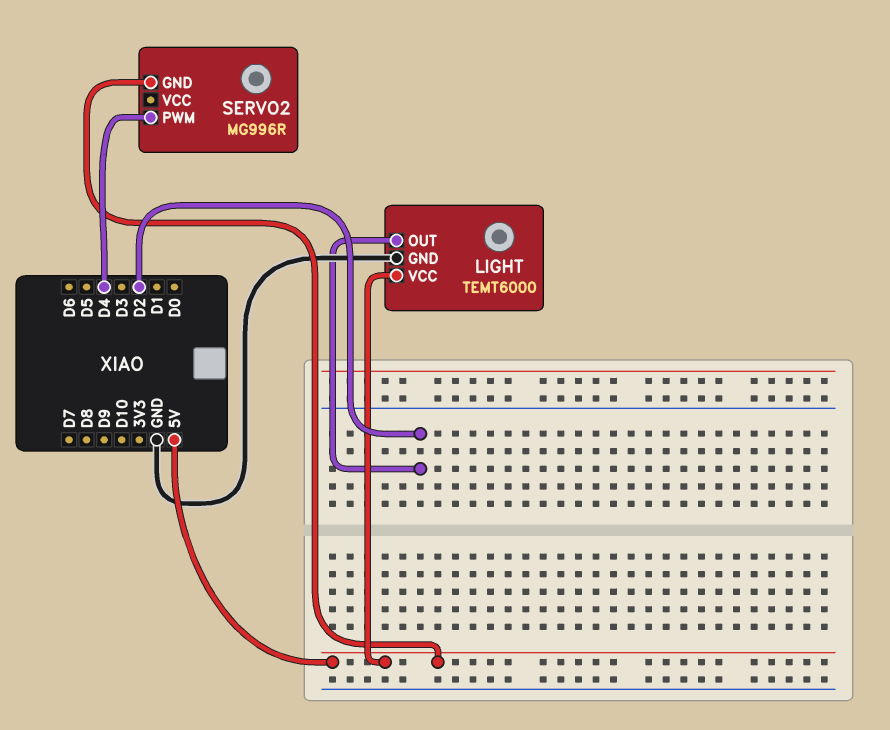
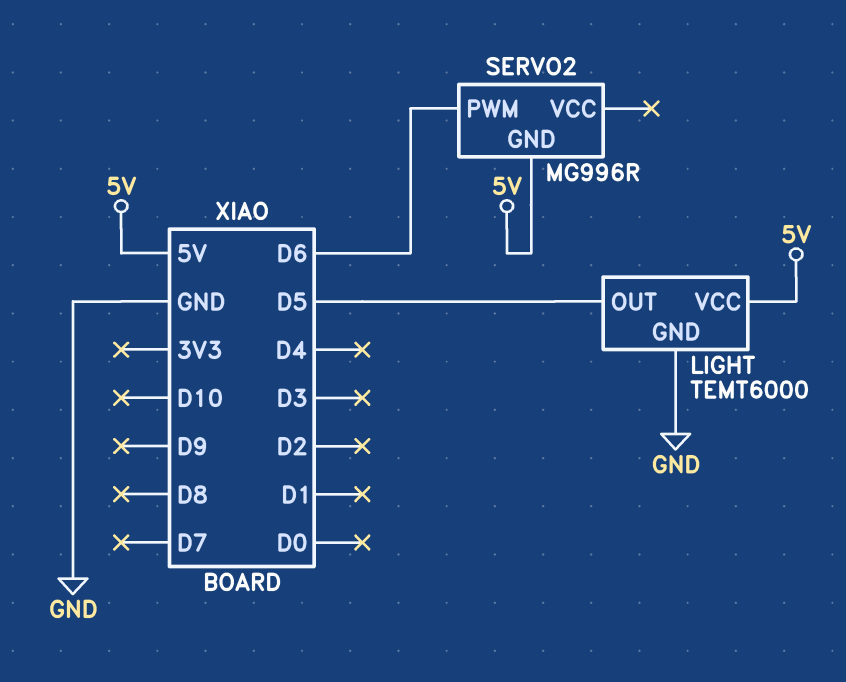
LIGHT pin OUT: D2 -> D5
SERVO2 pin PWM: D4 -> D6

